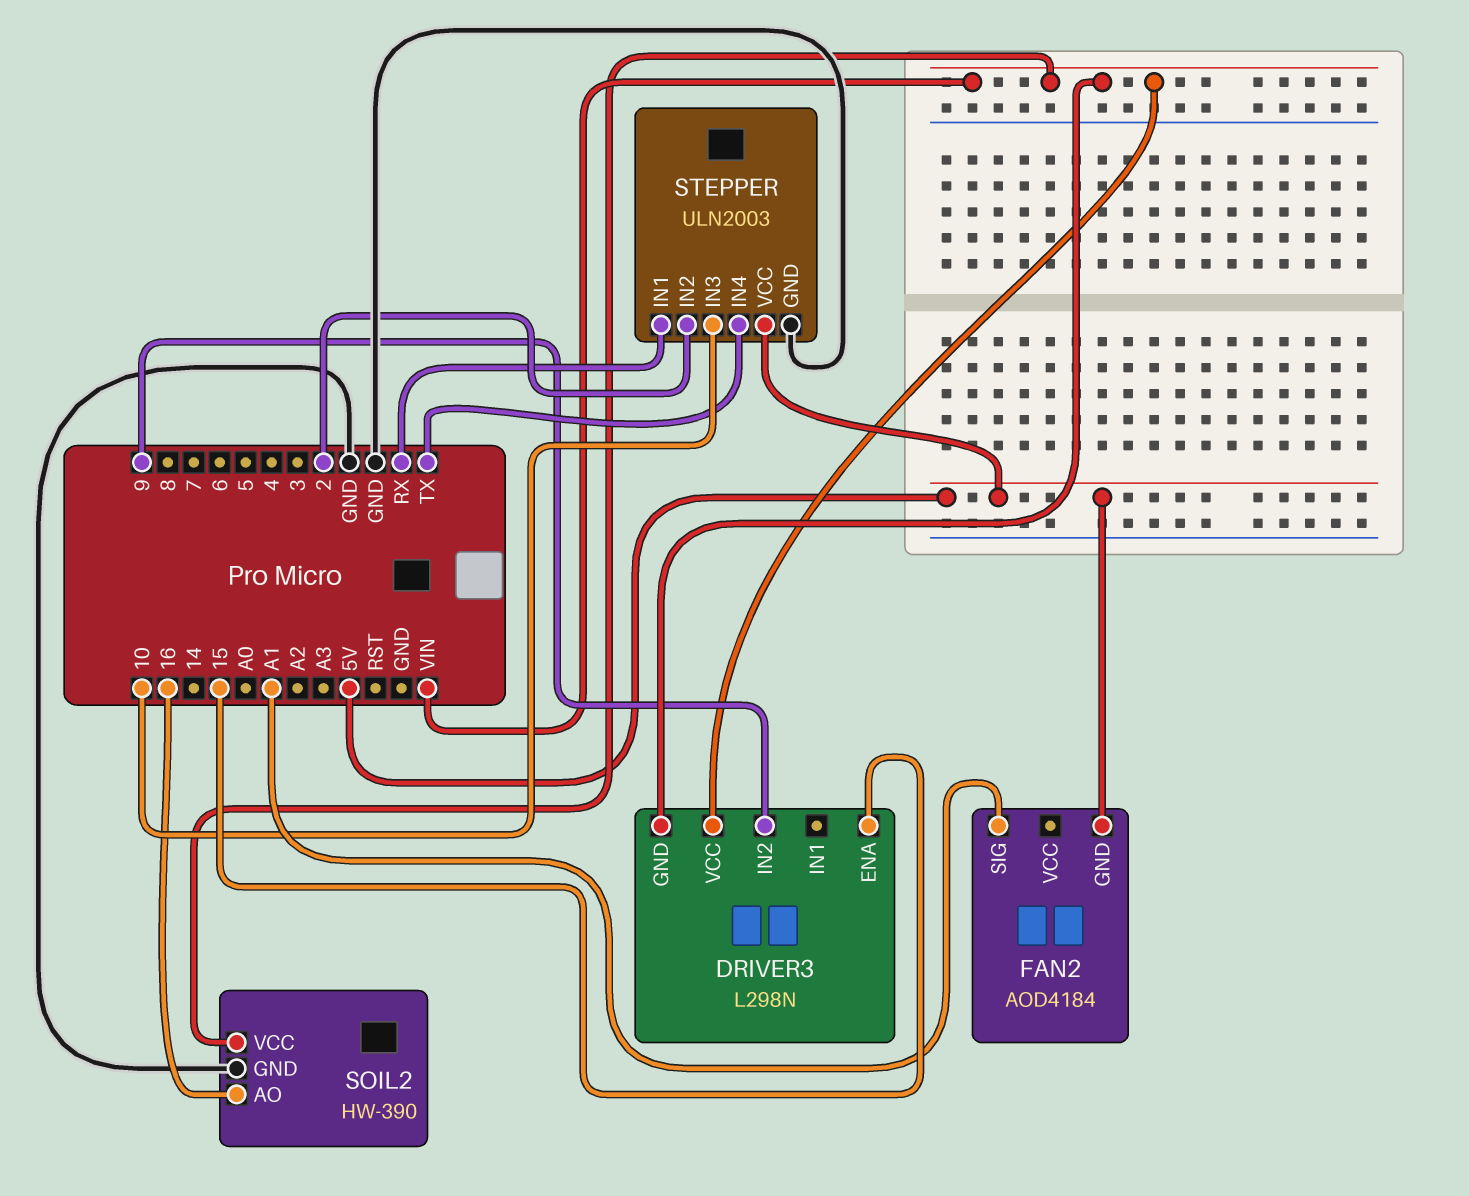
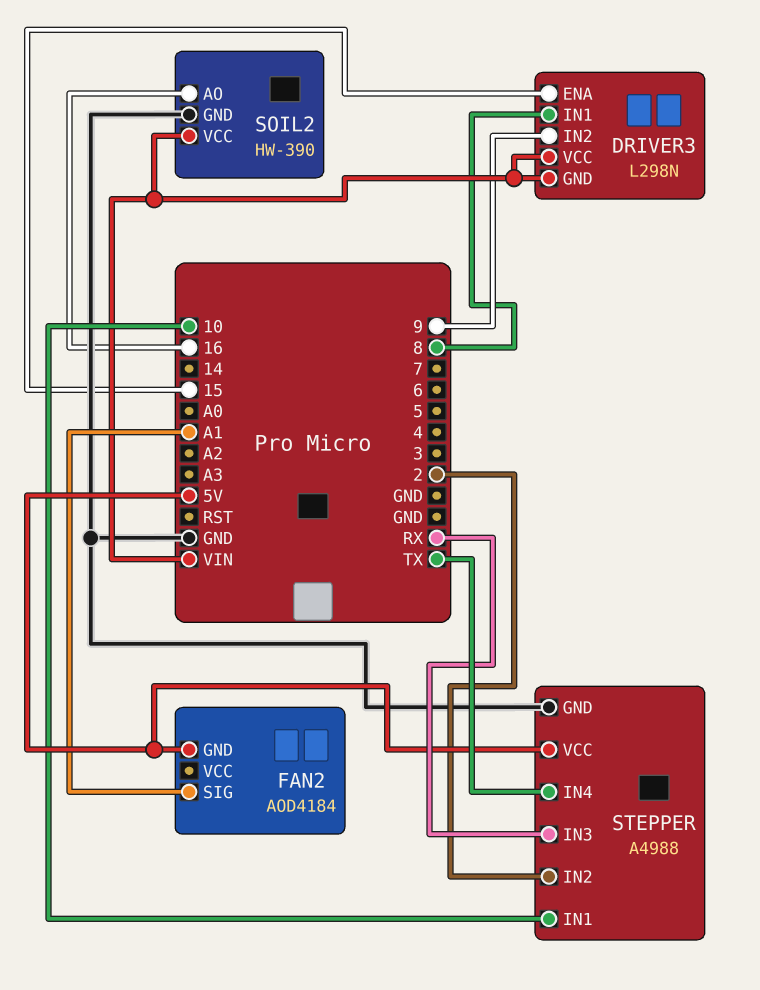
DRIVER3 pin IN1: none -> 8
STEPPER: ULN2003 -> A4988
STEPPER pin IN1: RX -> 10
STEPPER pin IN3: 10 -> RX

